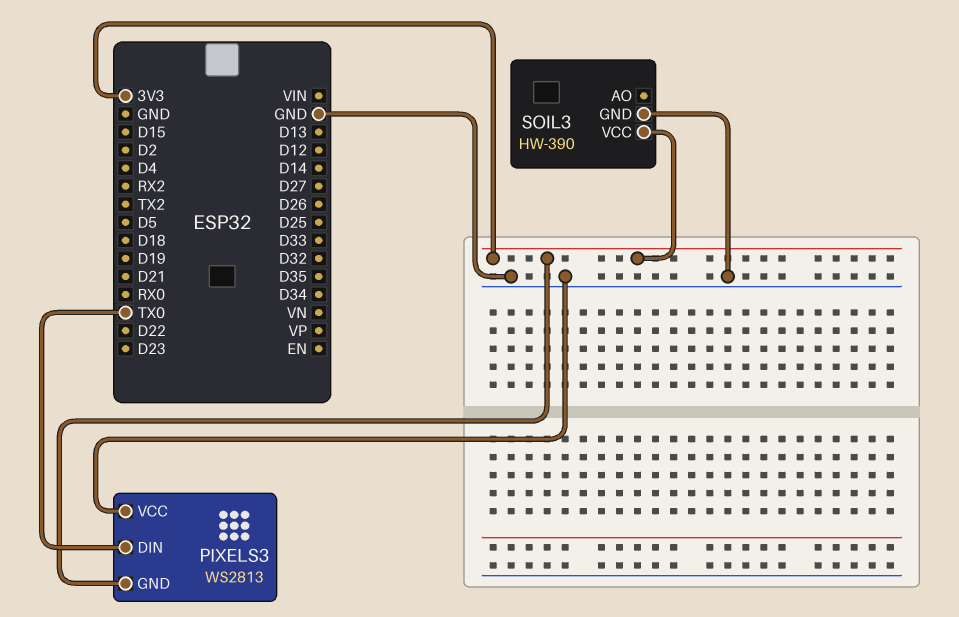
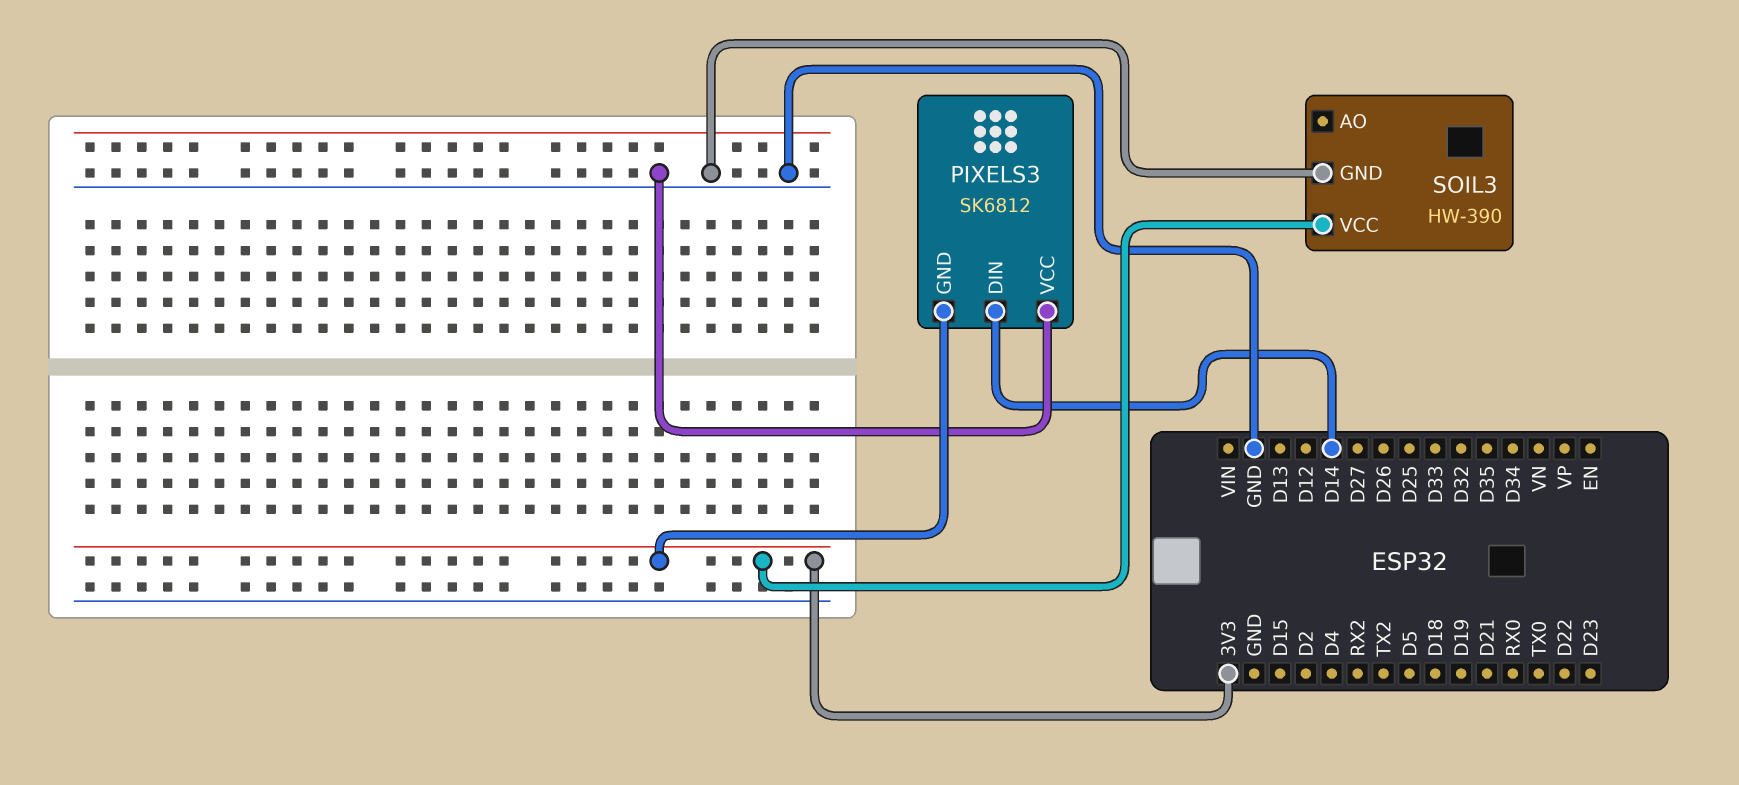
PIXELS3: WS2813 -> SK6812
PIXELS3 pin DIN: TX0 -> D14

